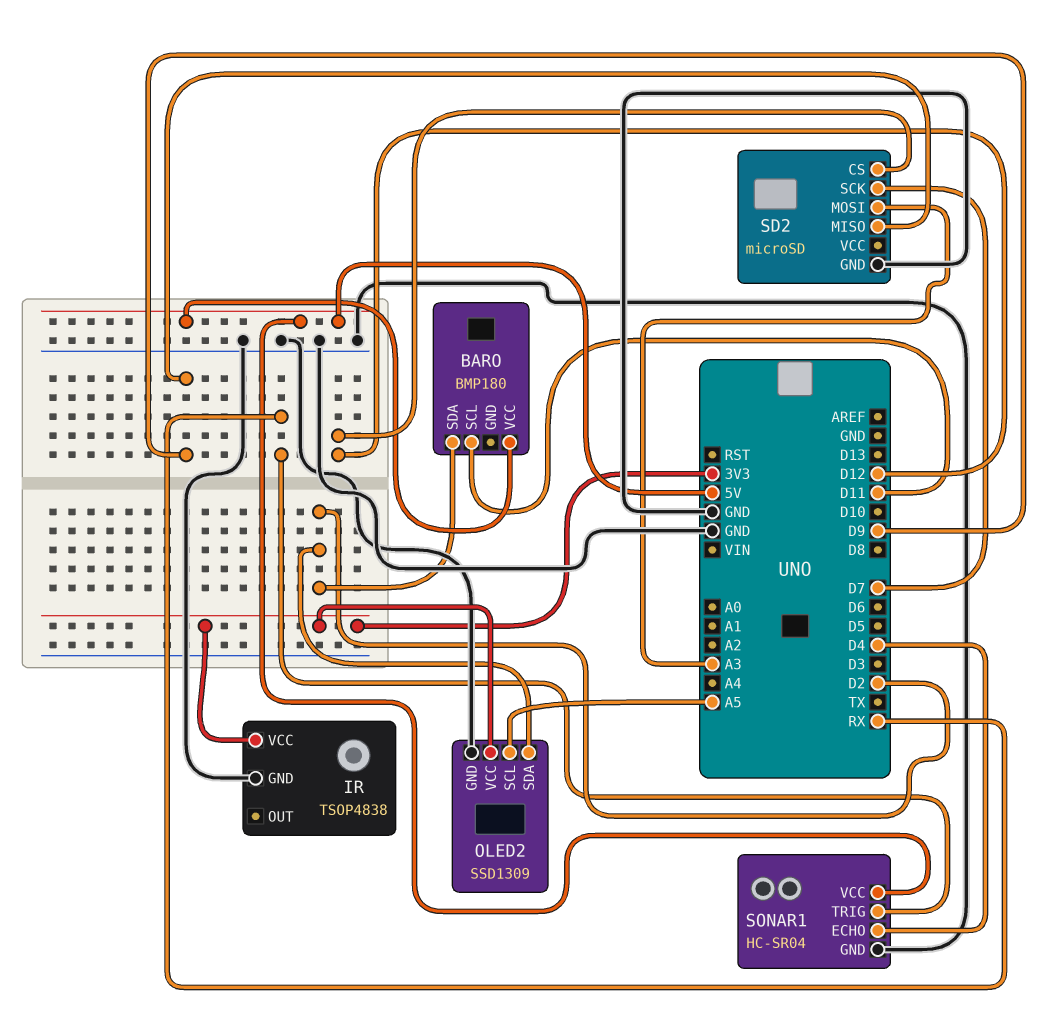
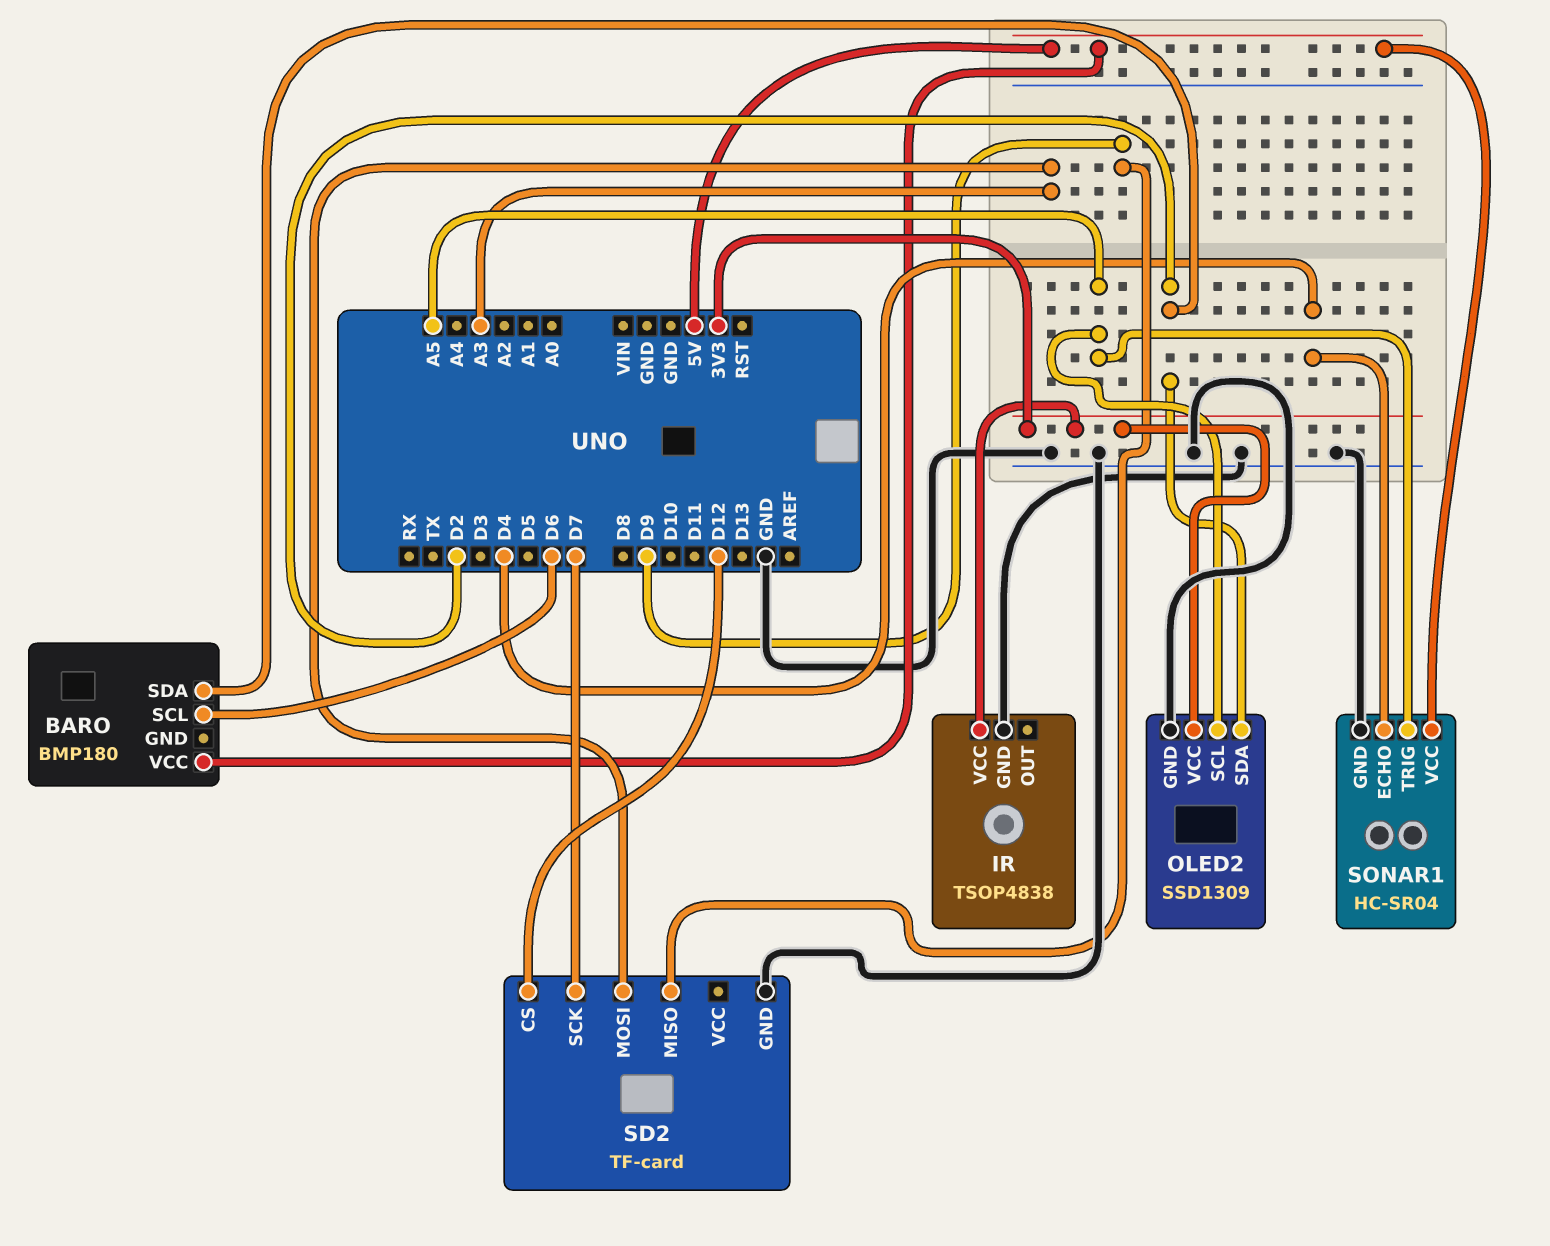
BARO pin SCL: D11 -> D6
SD2: microSD -> TF-card
SONAR1 pin TRIG: RX -> A5

